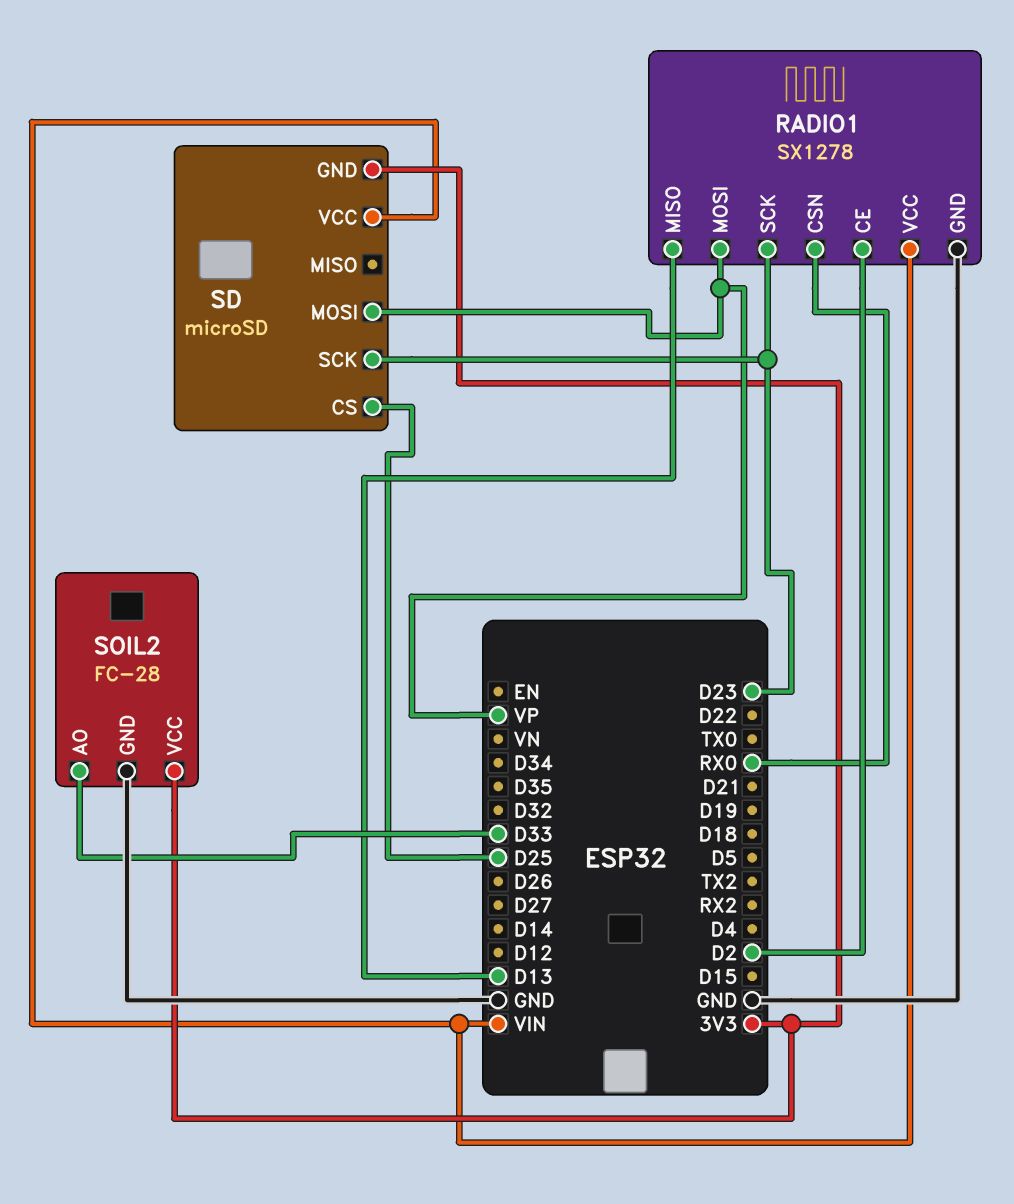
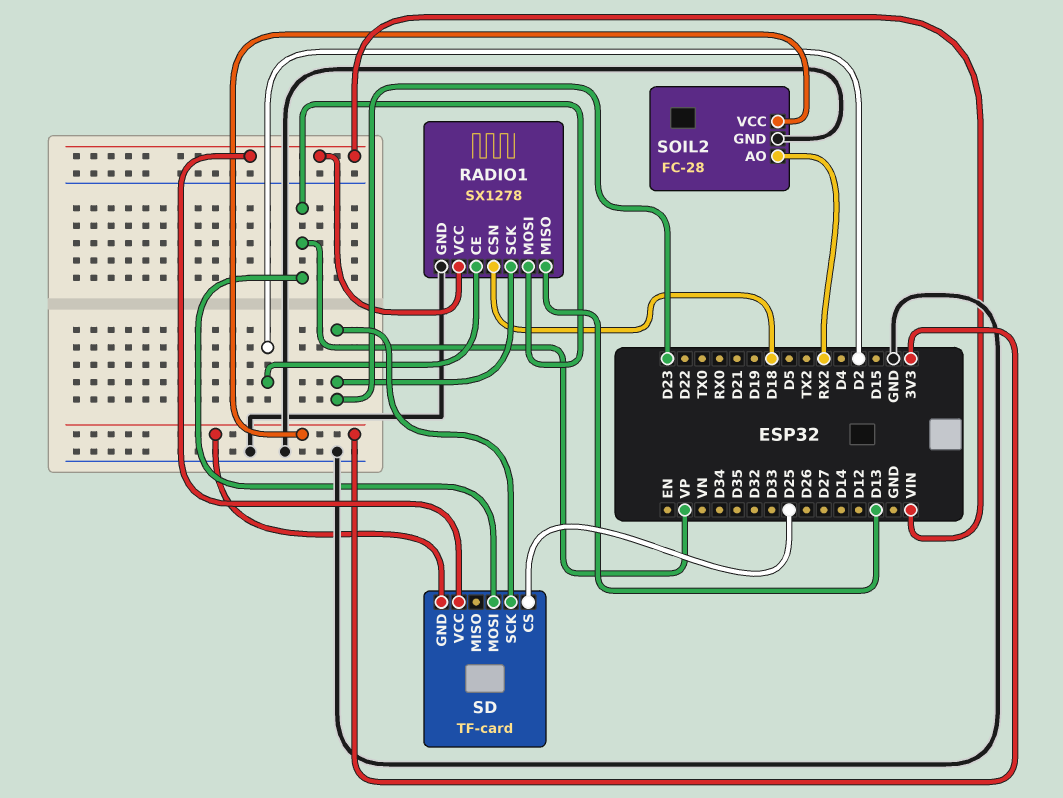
RADIO1 pin CSN: RX0 -> D18
SD: microSD -> TF-card
SOIL2 pin AO: D33 -> RX2

